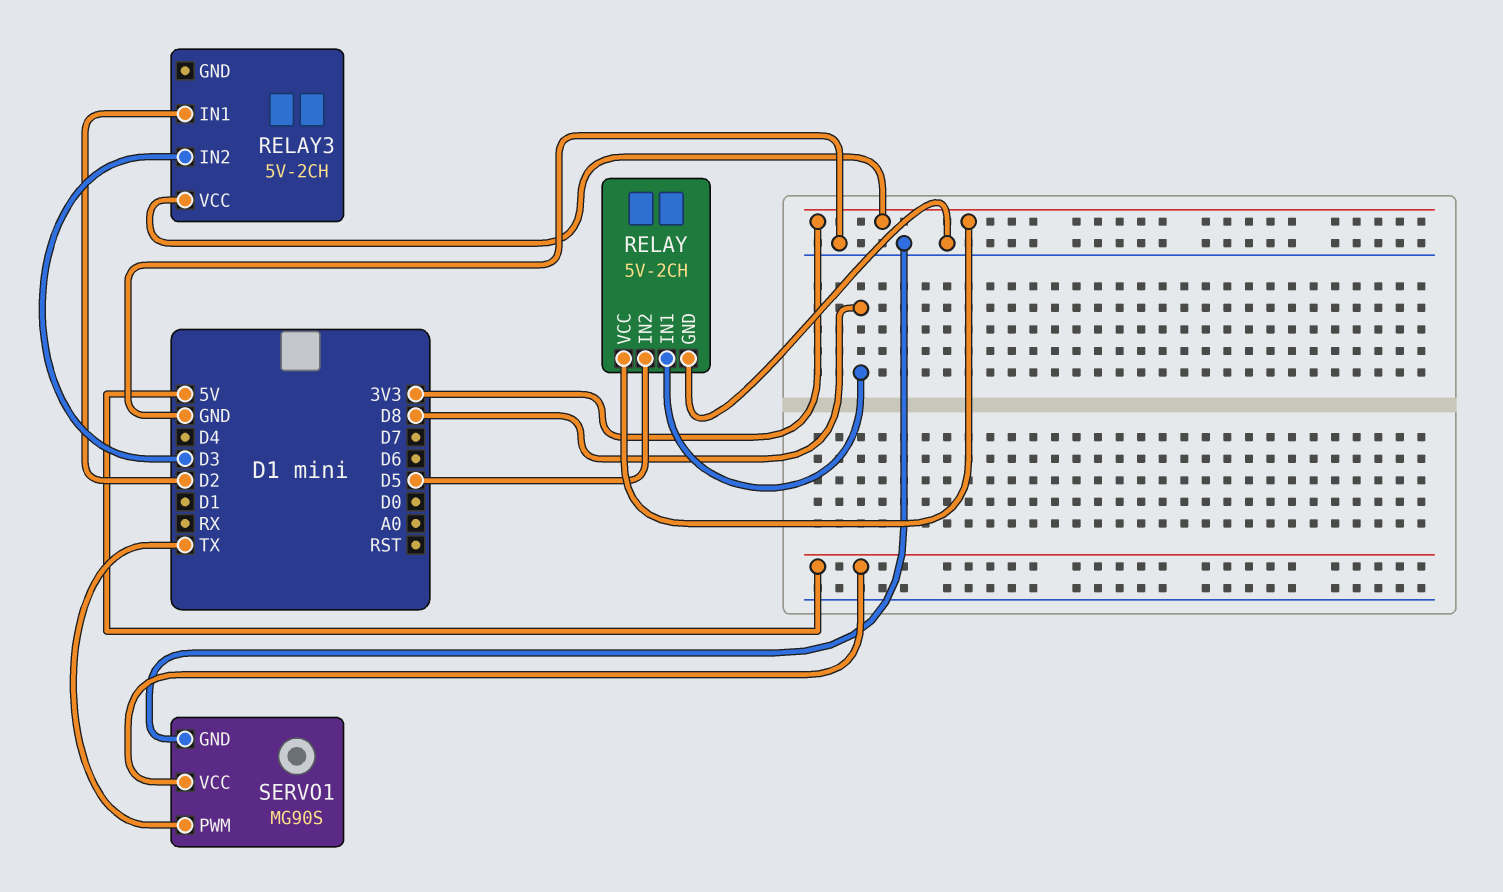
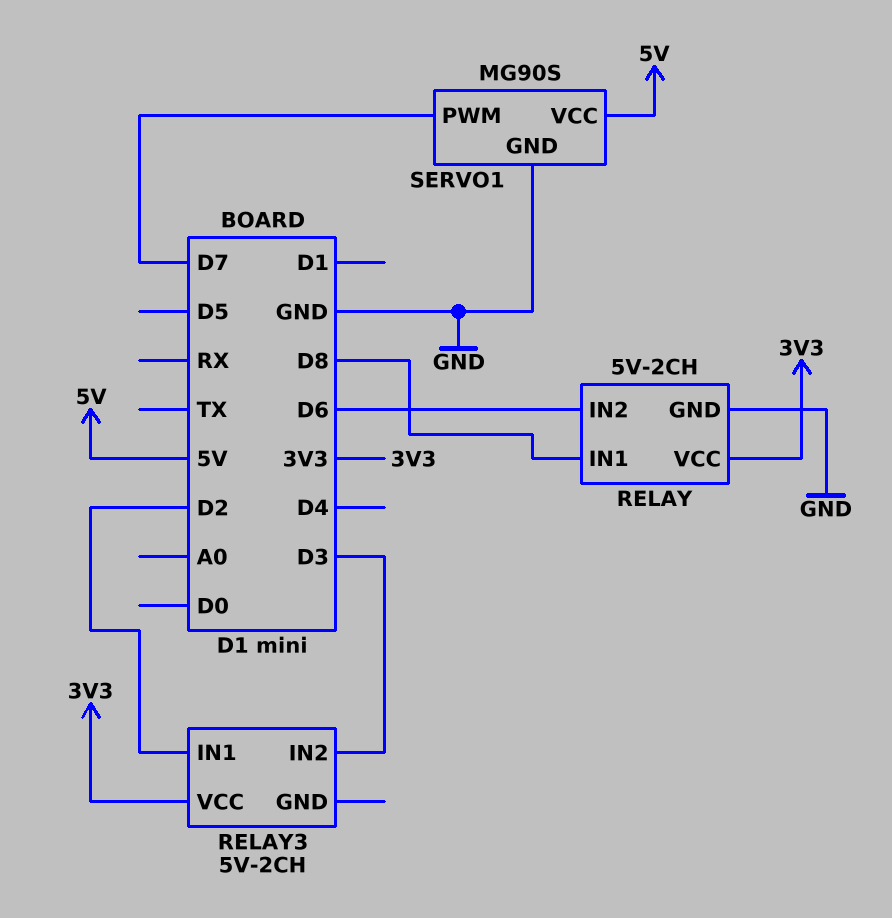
RELAY pin IN2: D5 -> D6
SERVO1 pin PWM: TX -> D7

